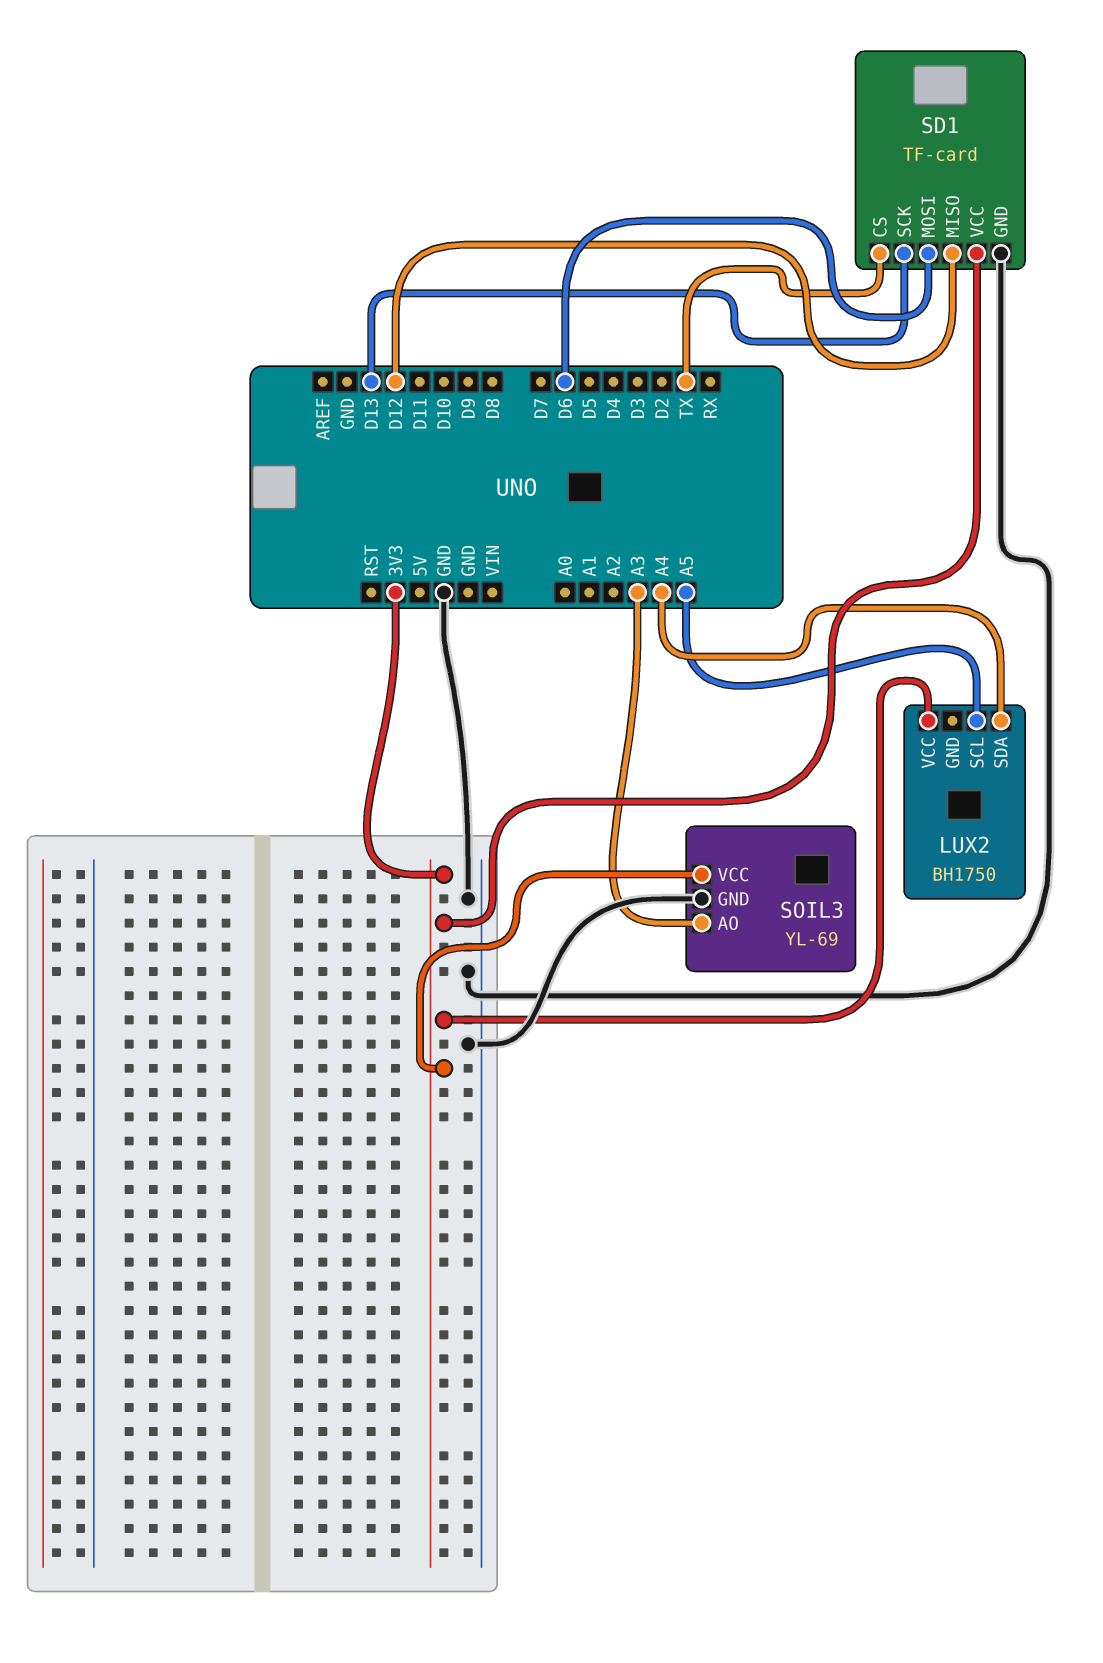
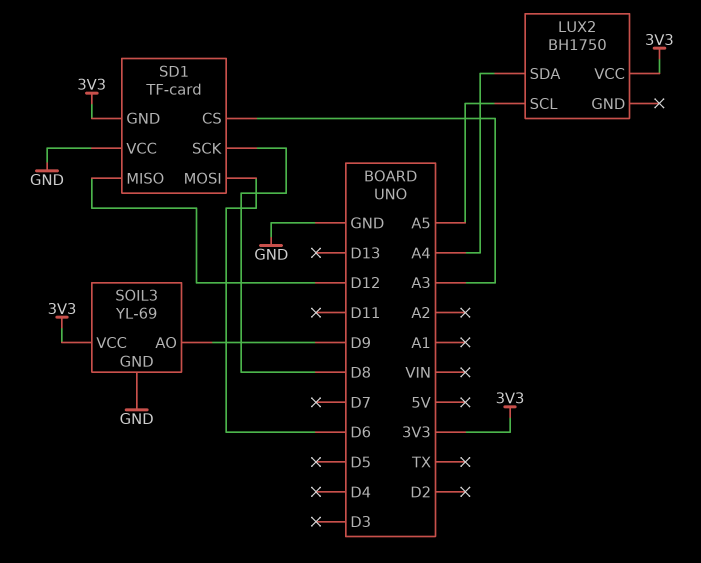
SD1 pin CS: TX -> A3
SD1 pin GND: GND -> 3V3
SD1 pin SCK: D13 -> D8
SD1 pin VCC: 3V3 -> GND
SOIL3 pin AO: A3 -> D9

